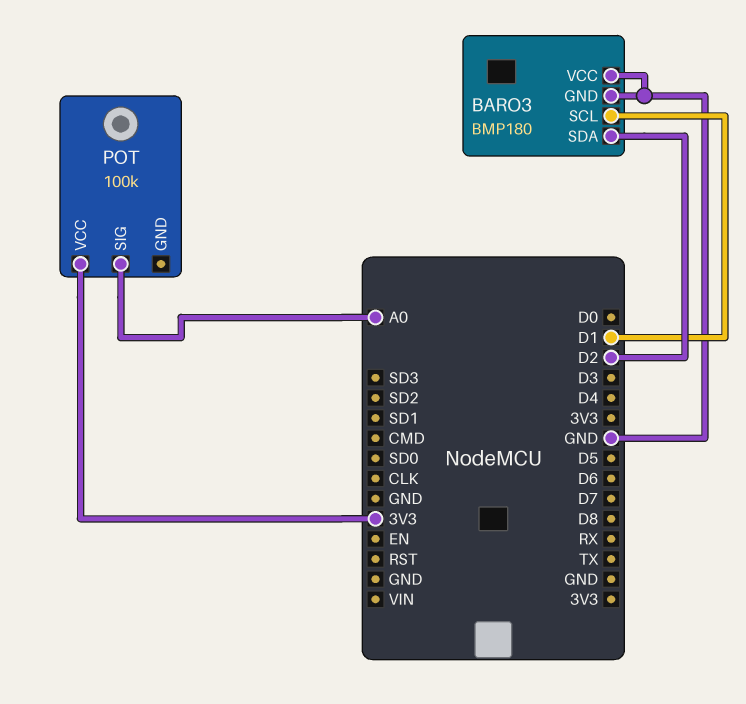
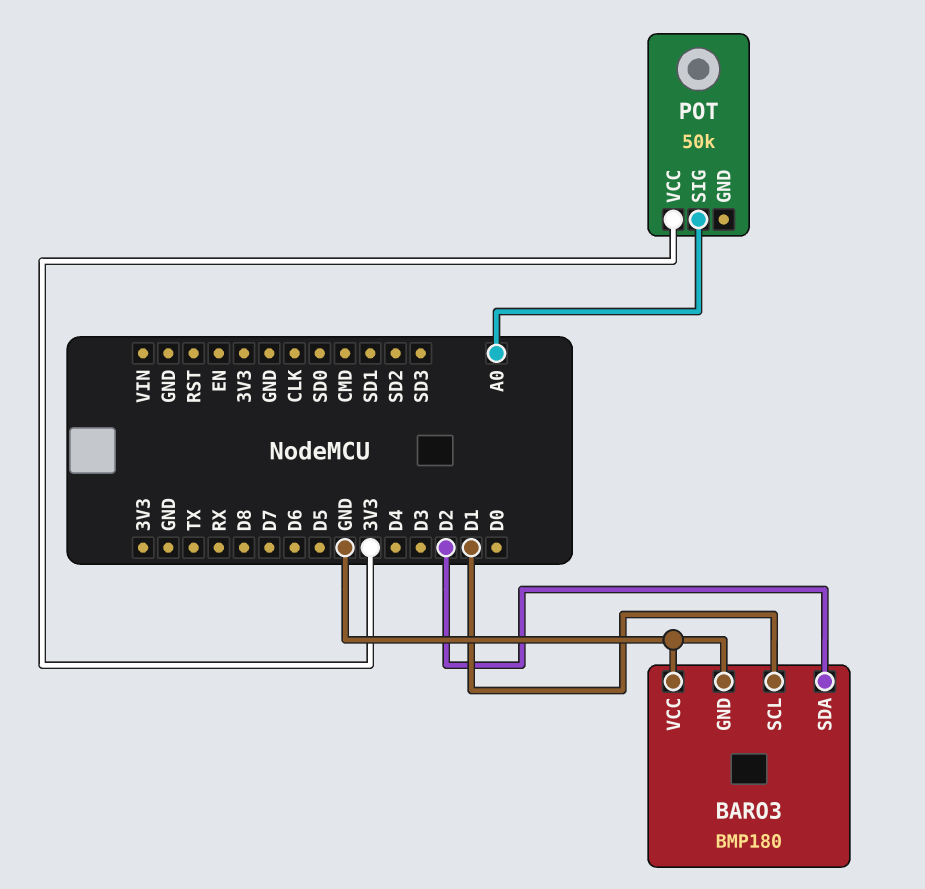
POT: 100k -> 50k

